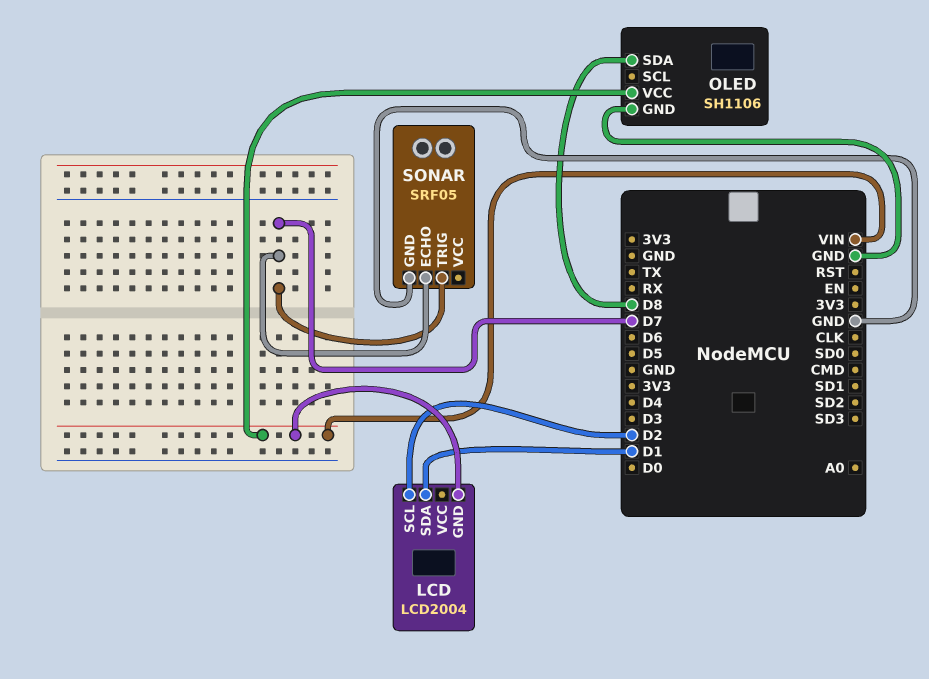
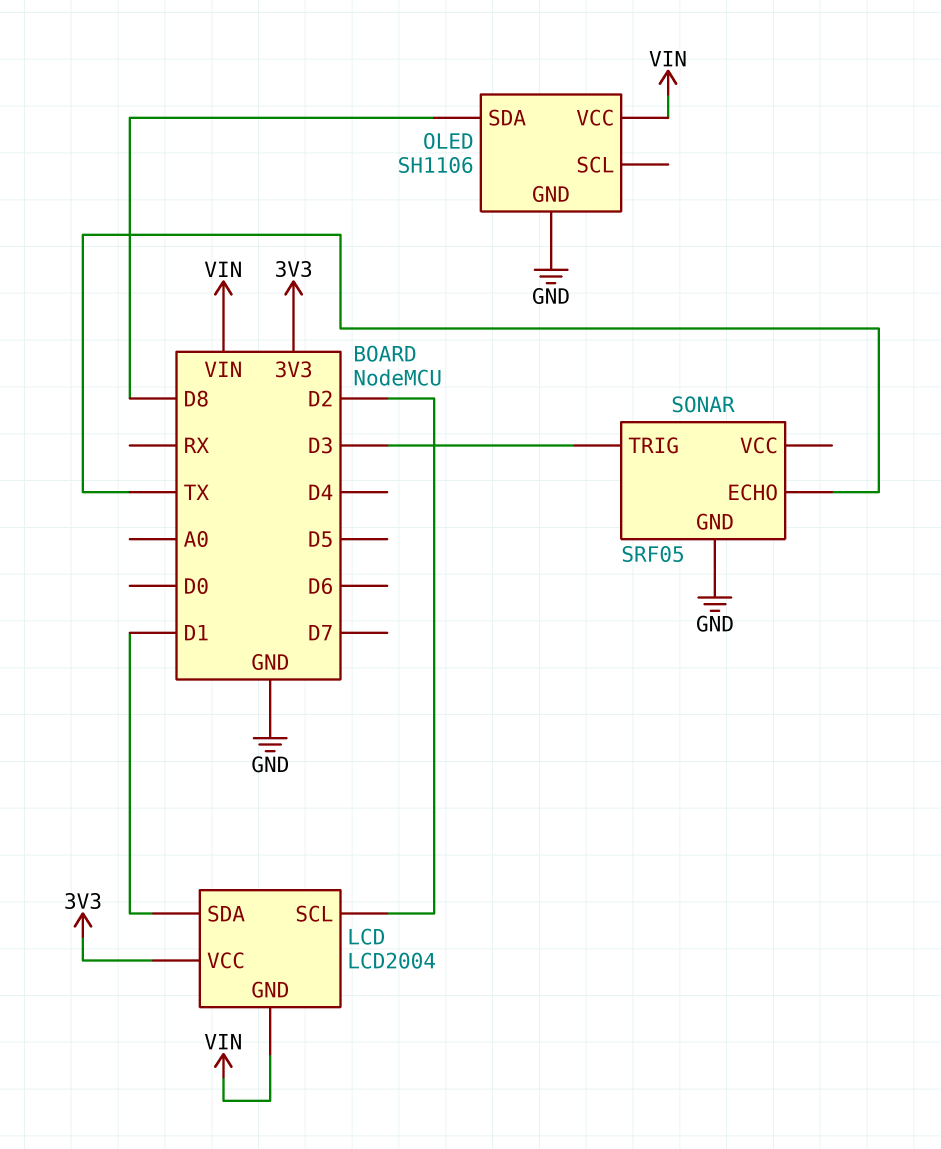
LCD pin VCC: none -> 3V3
SONAR pin ECHO: D7 -> TX
SONAR pin TRIG: D7 -> D3

